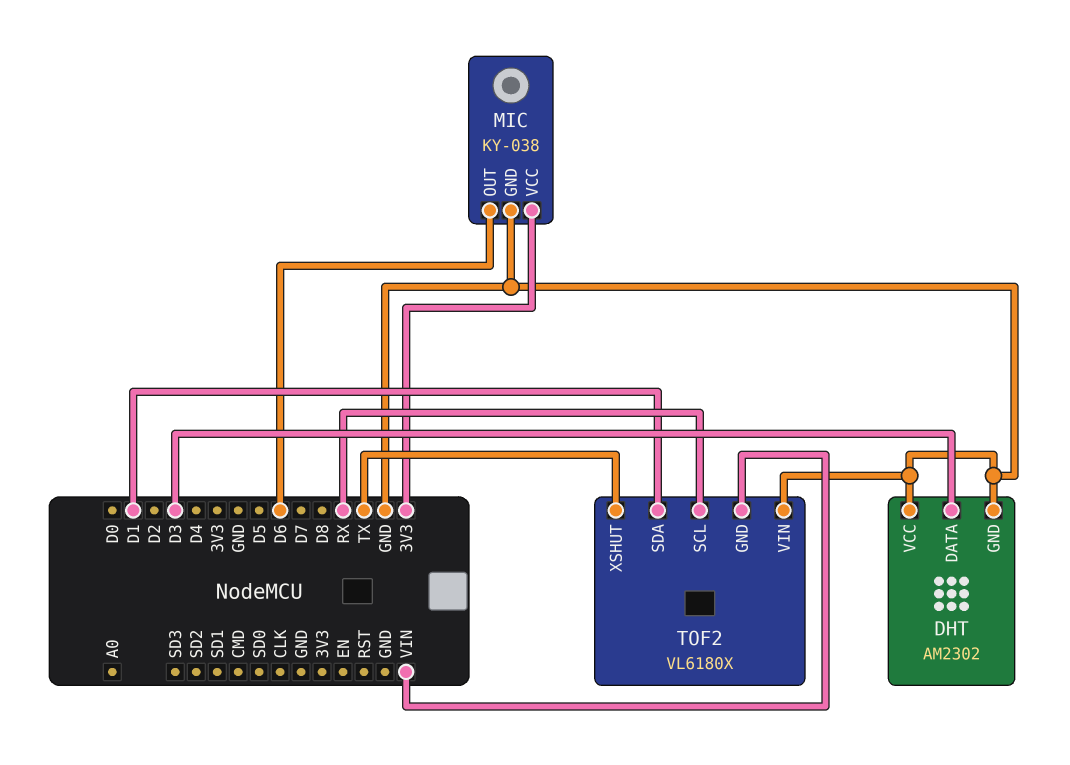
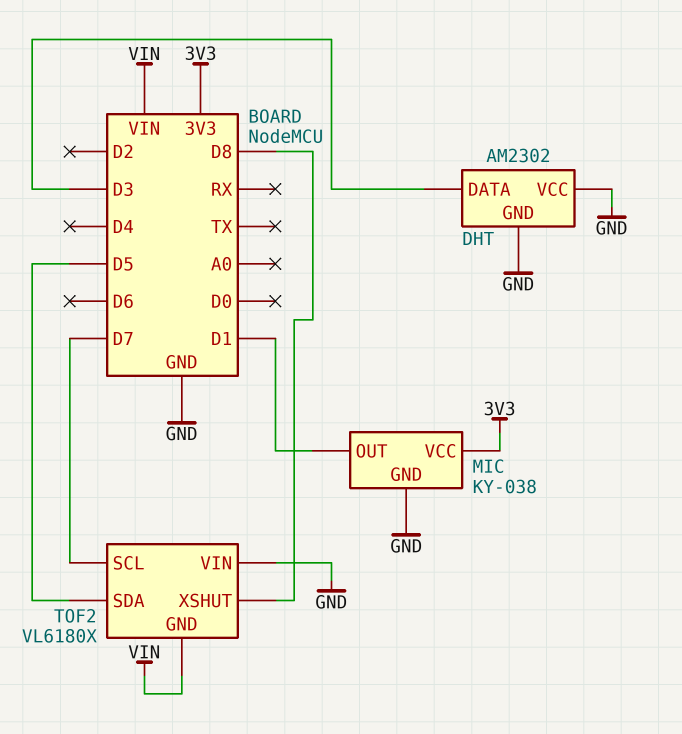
MIC pin OUT: D6 -> D1
TOF2 pin SCL: RX -> D7
TOF2 pin SDA: D1 -> D5
TOF2 pin XSHUT: TX -> D8

